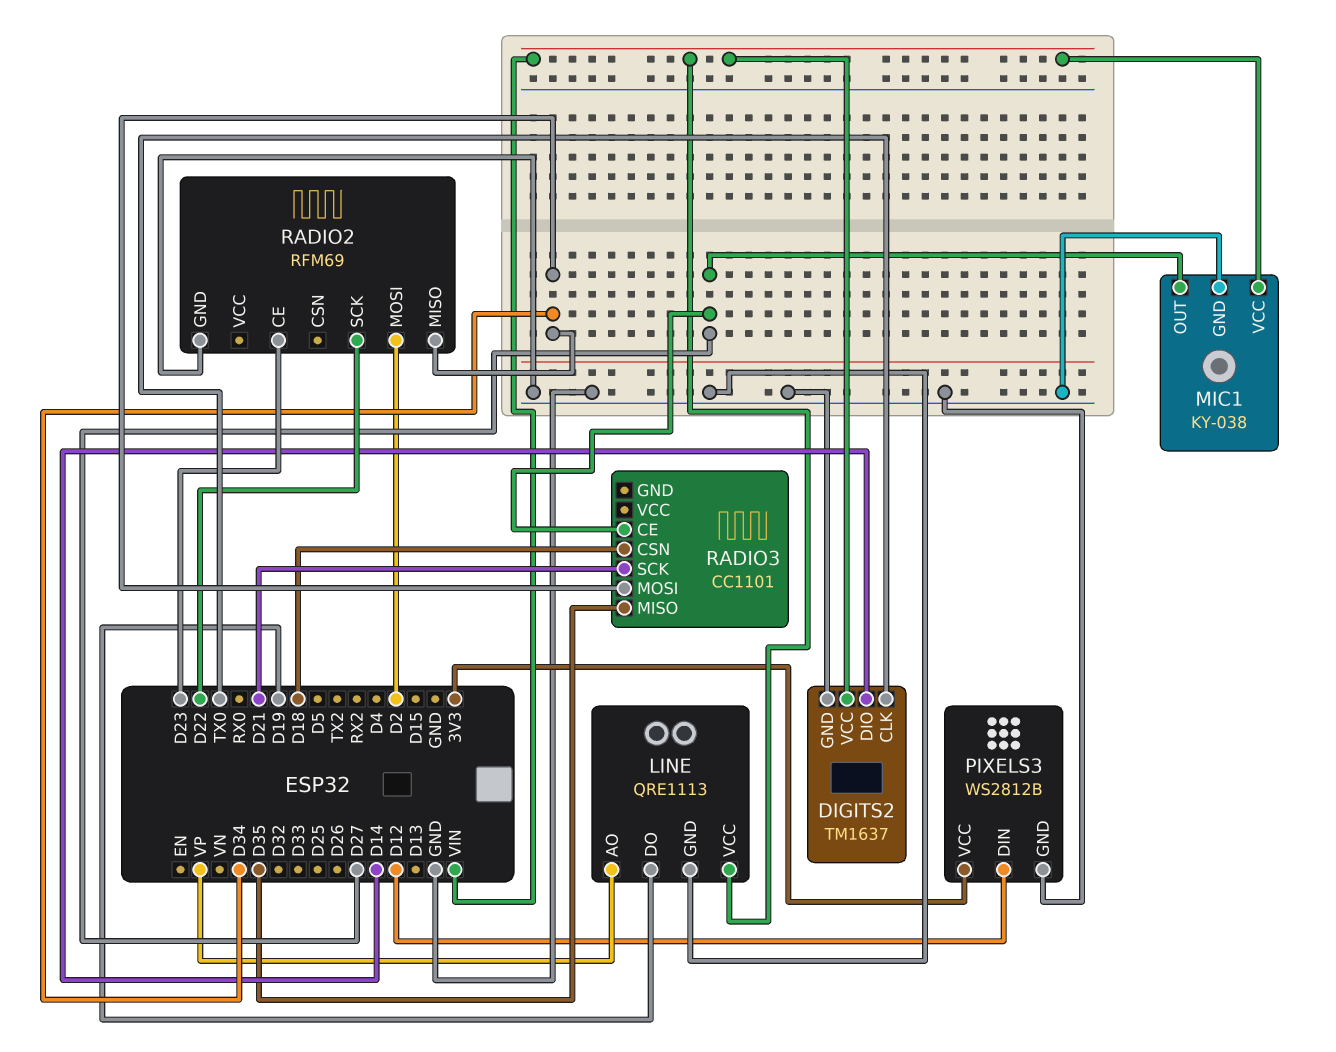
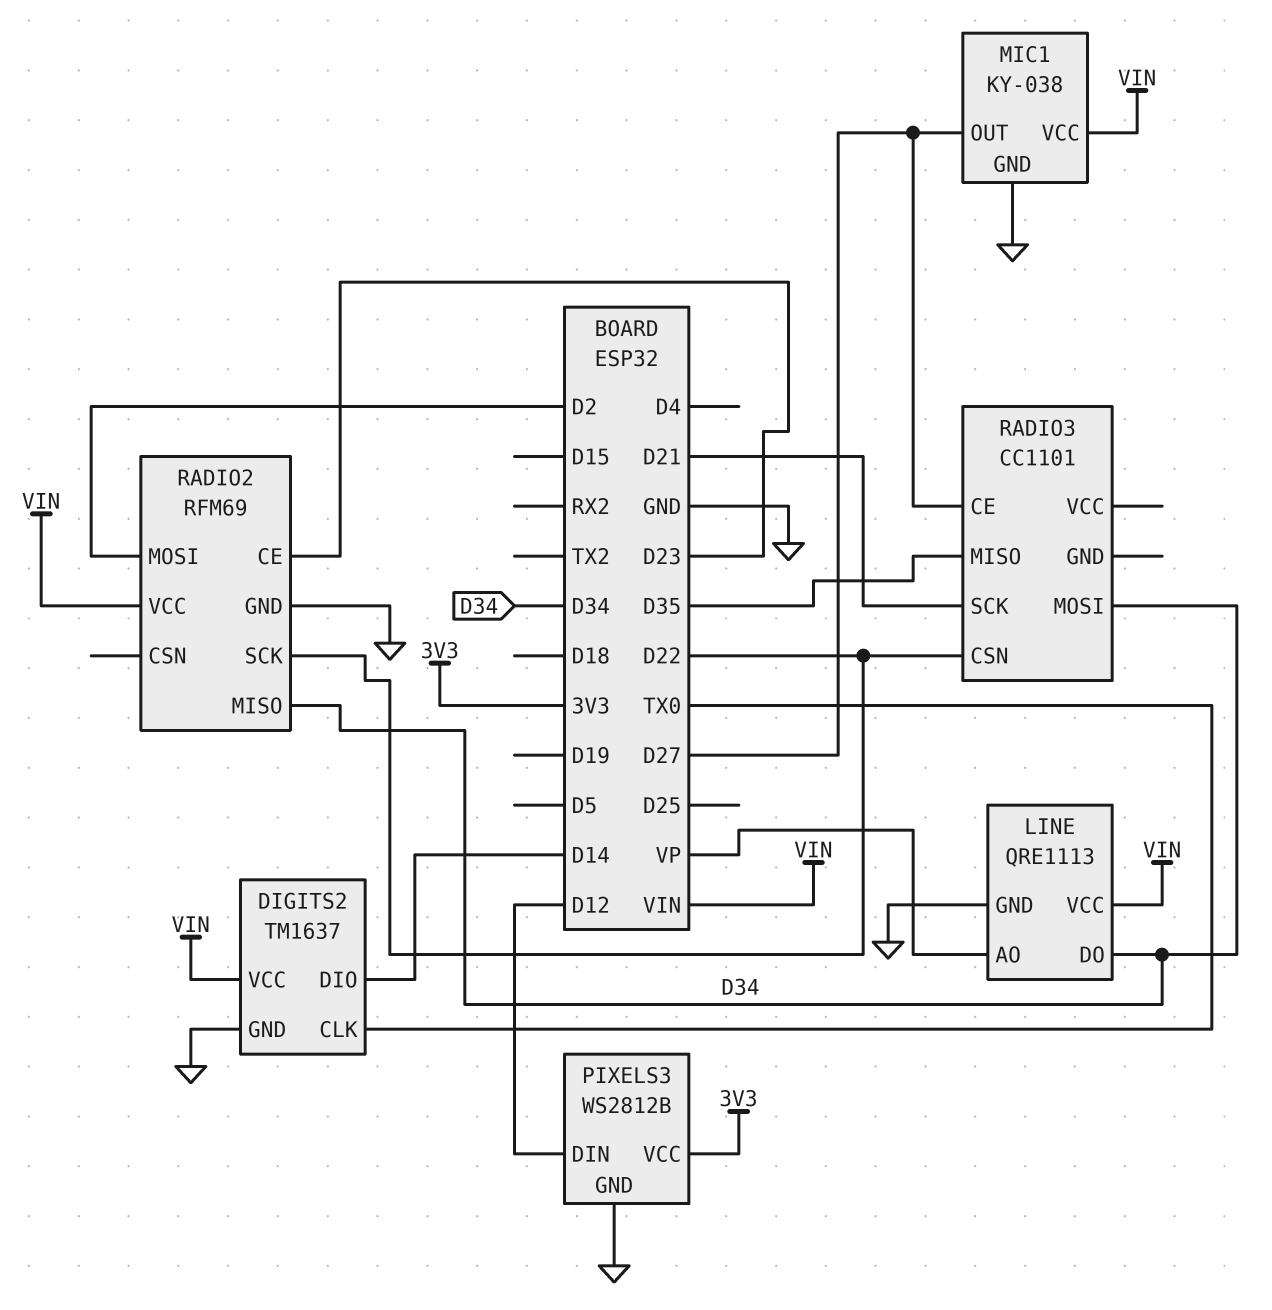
LINE pin DO: D19 -> D34
RADIO2 pin VCC: none -> VIN
RADIO3 pin CSN: D18 -> D22

